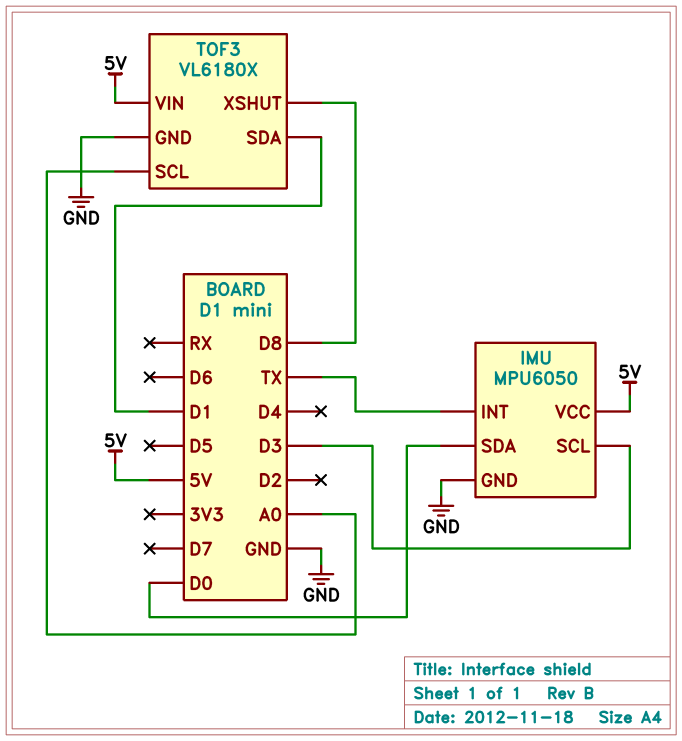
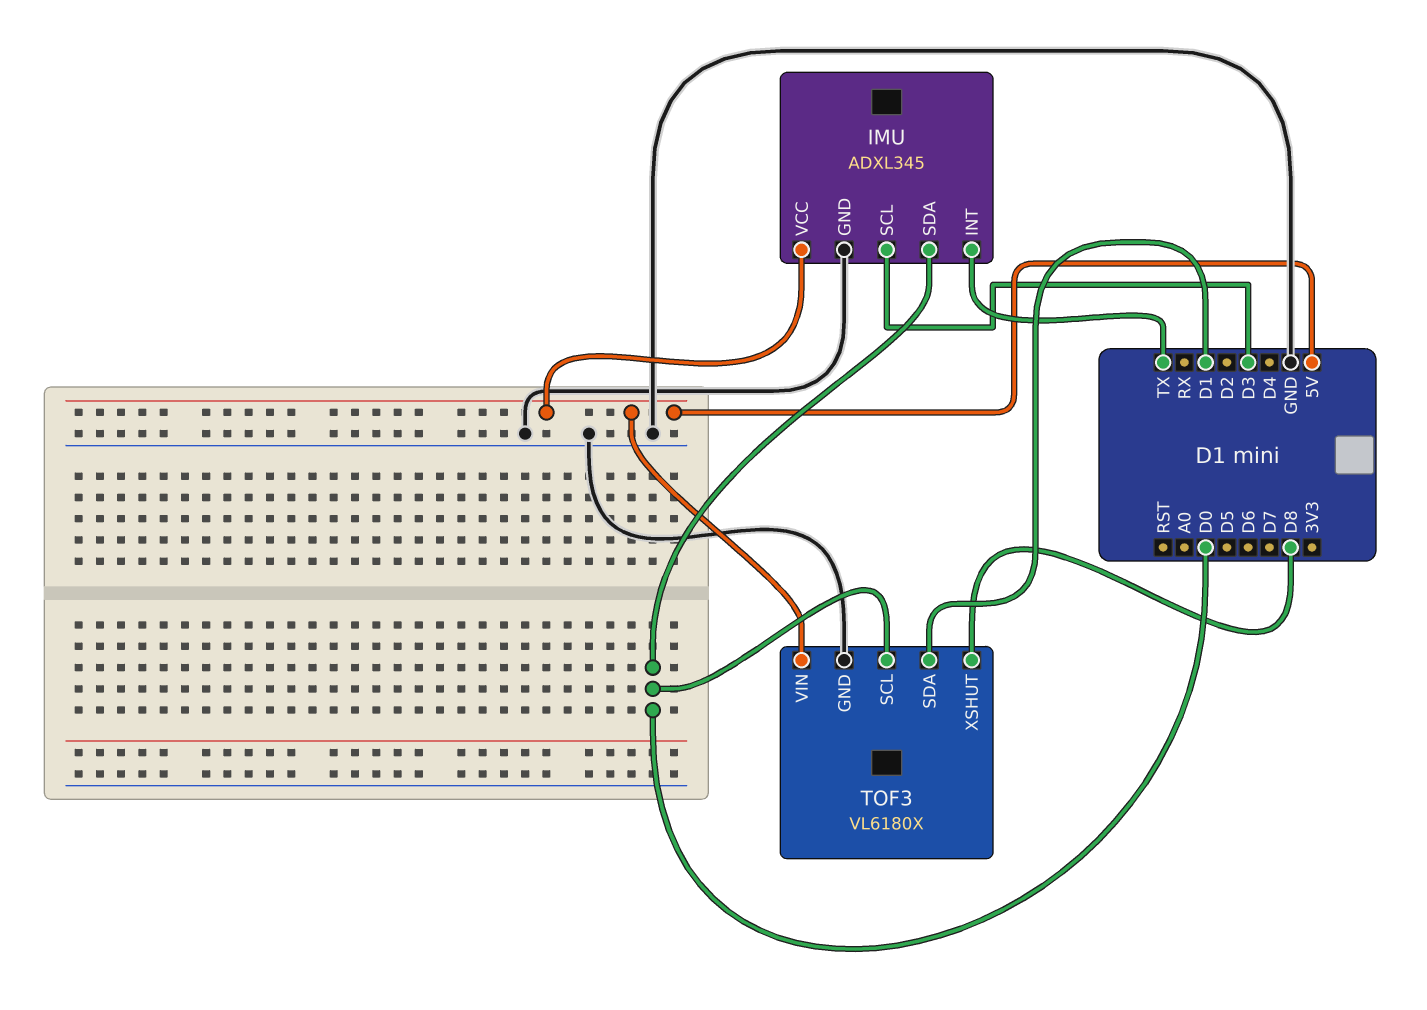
IMU: MPU6050 -> ADXL345
TOF3 pin SCL: A0 -> D0

